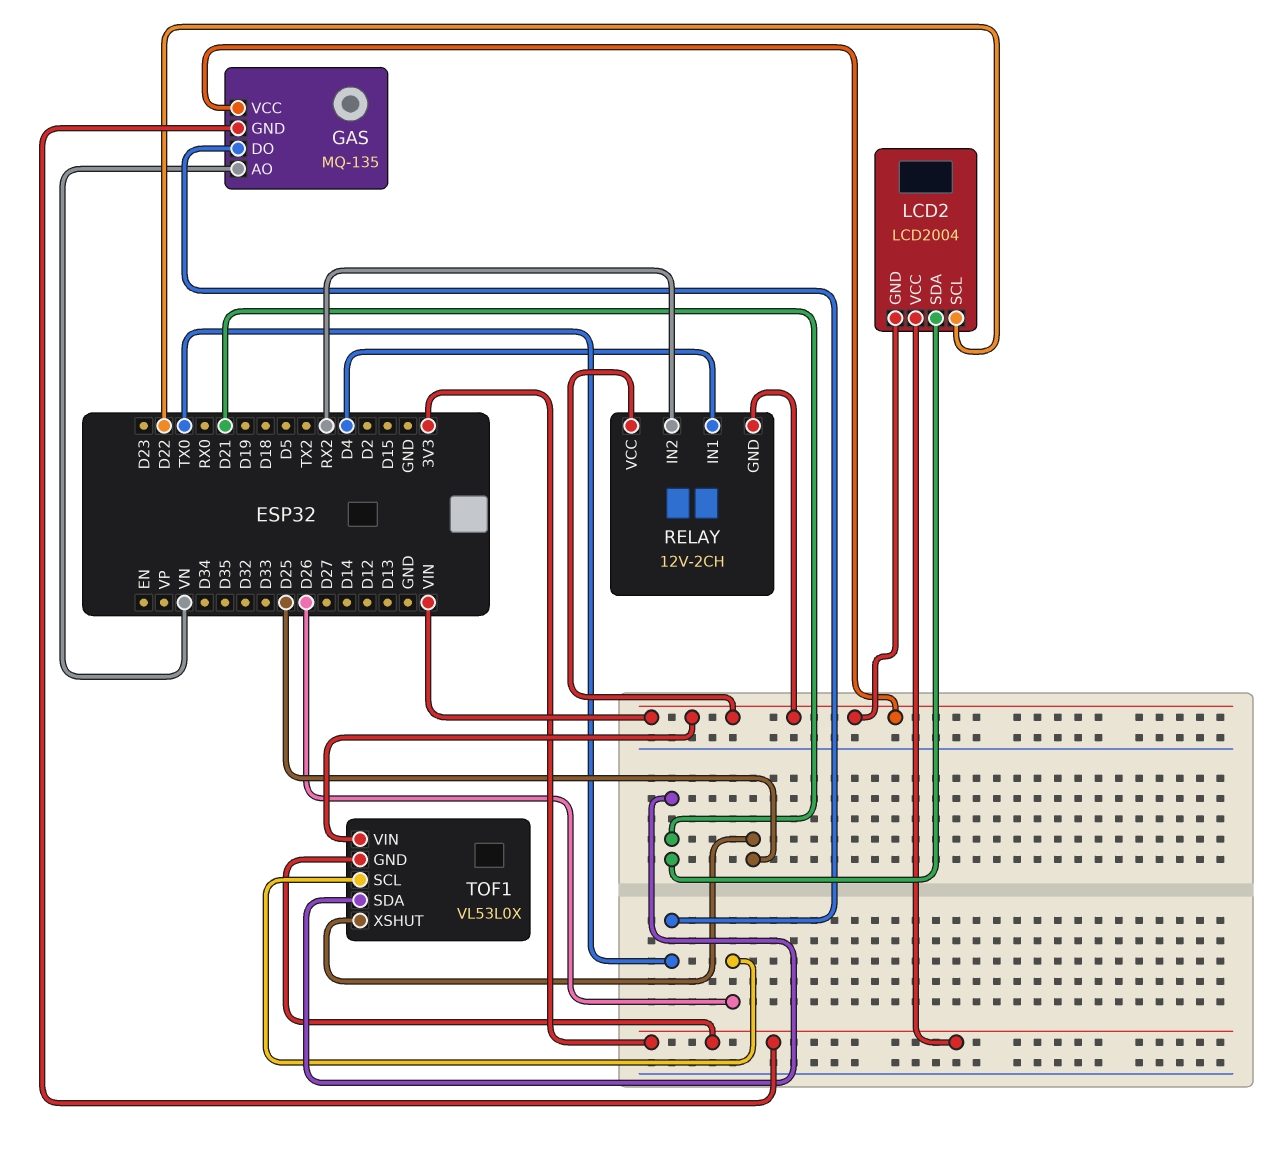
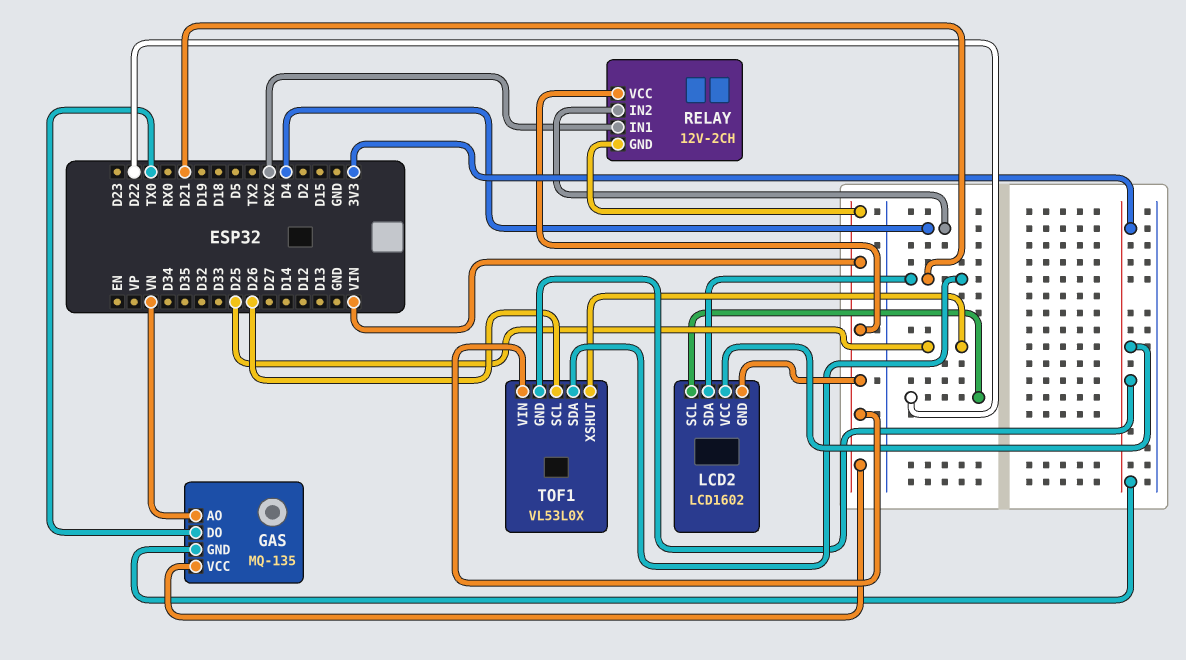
LCD2: LCD2004 -> LCD1602
RELAY pin IN1: D4 -> RX2
RELAY pin IN2: RX2 -> D4

